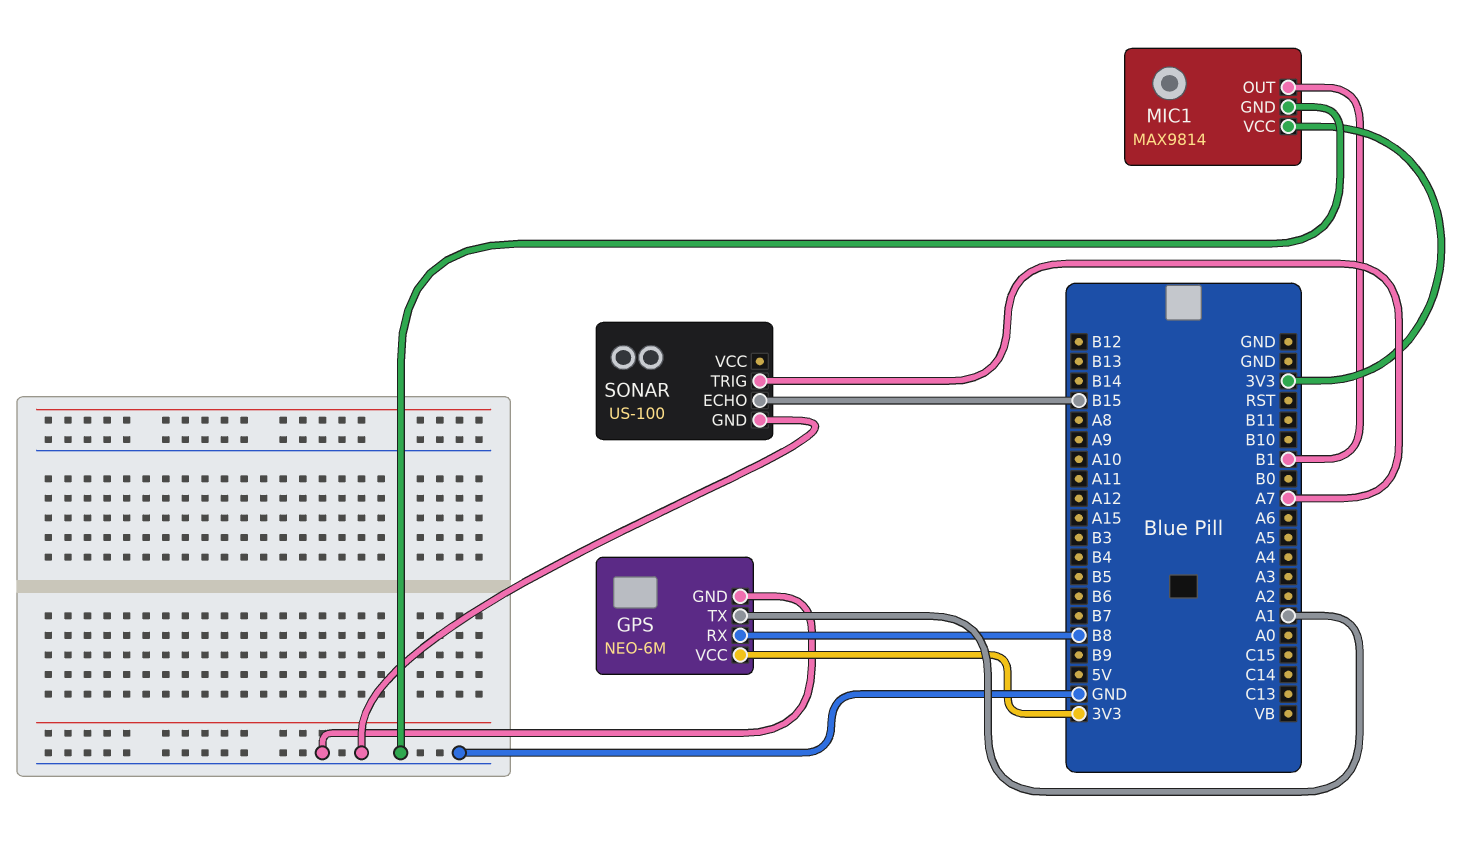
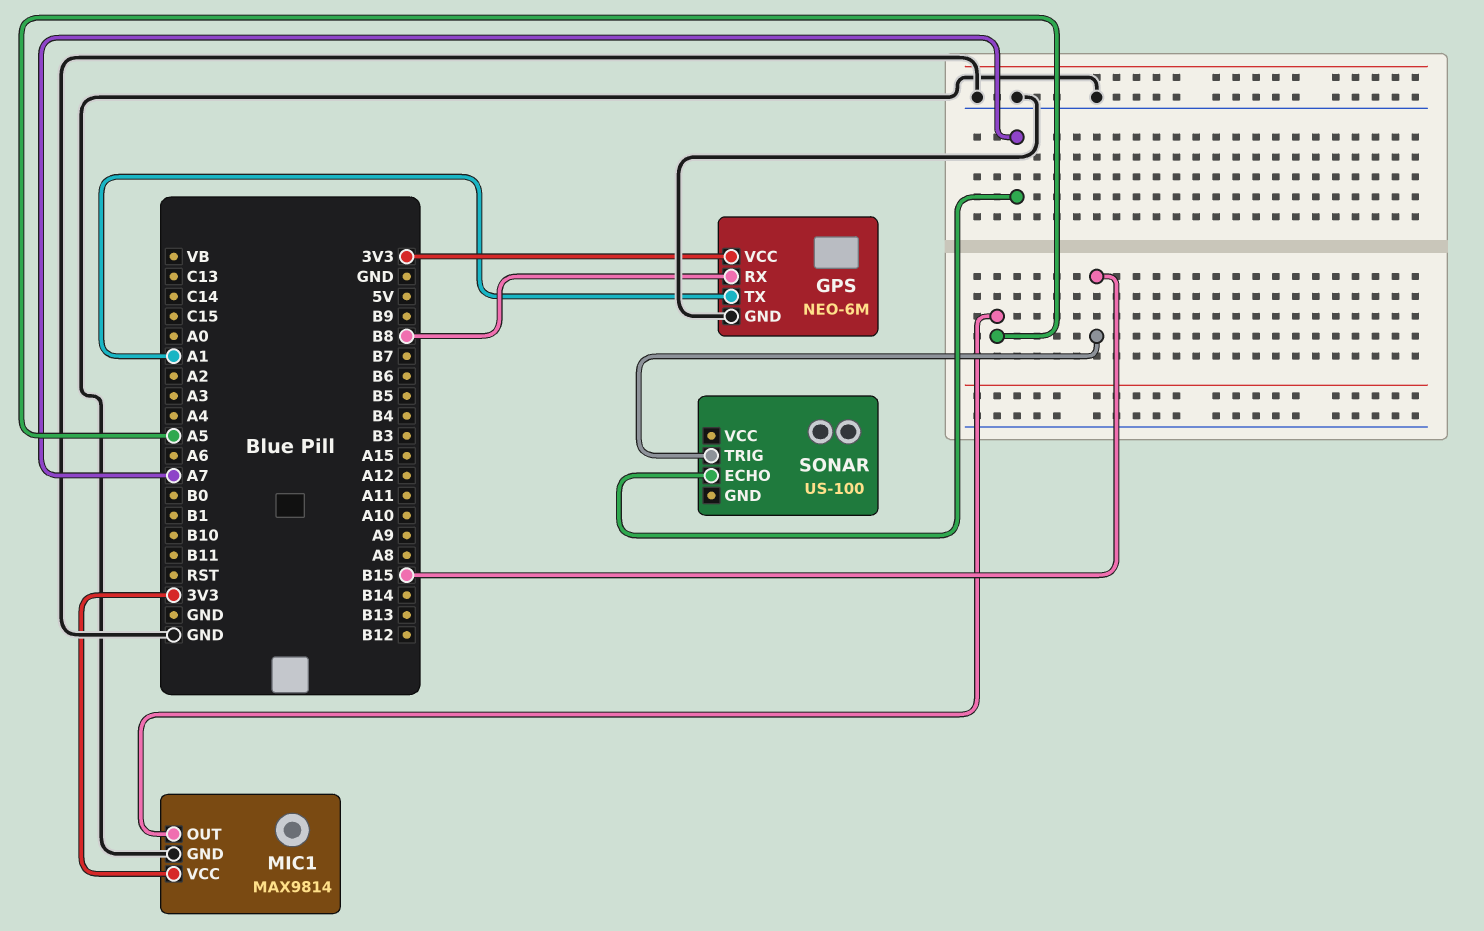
MIC1 pin OUT: B1 -> A5
SONAR pin ECHO: B15 -> A7
SONAR pin GND: GND -> none
SONAR pin TRIG: A7 -> B15

